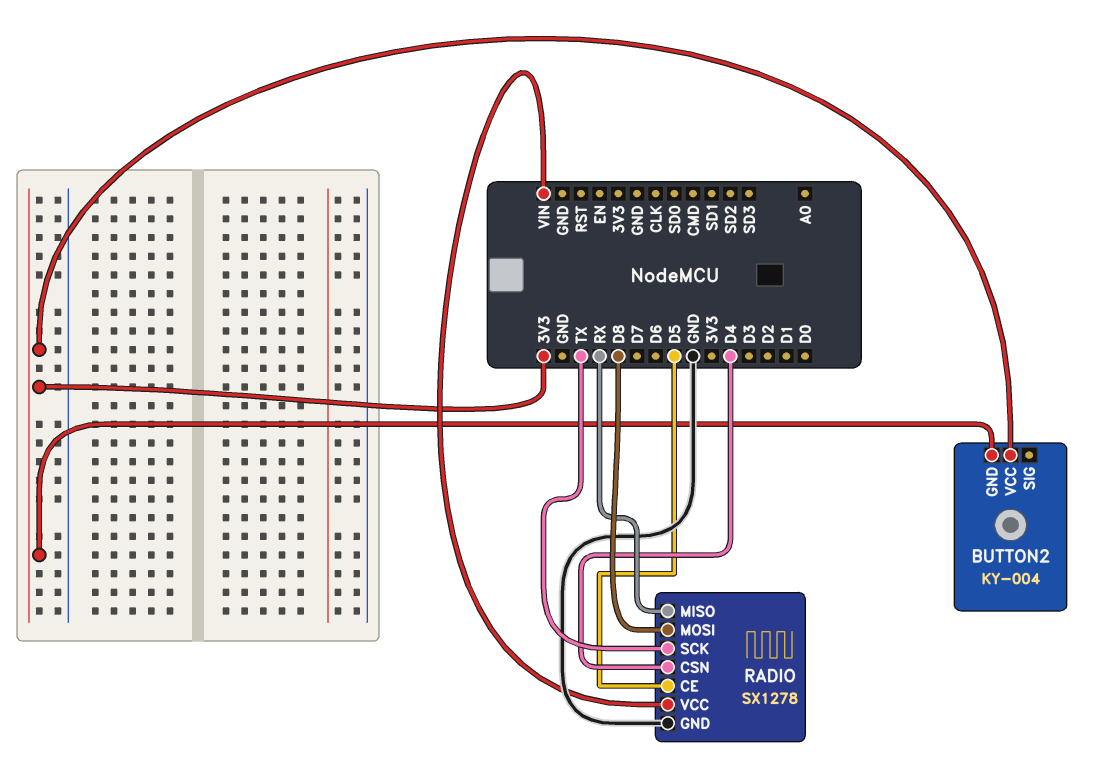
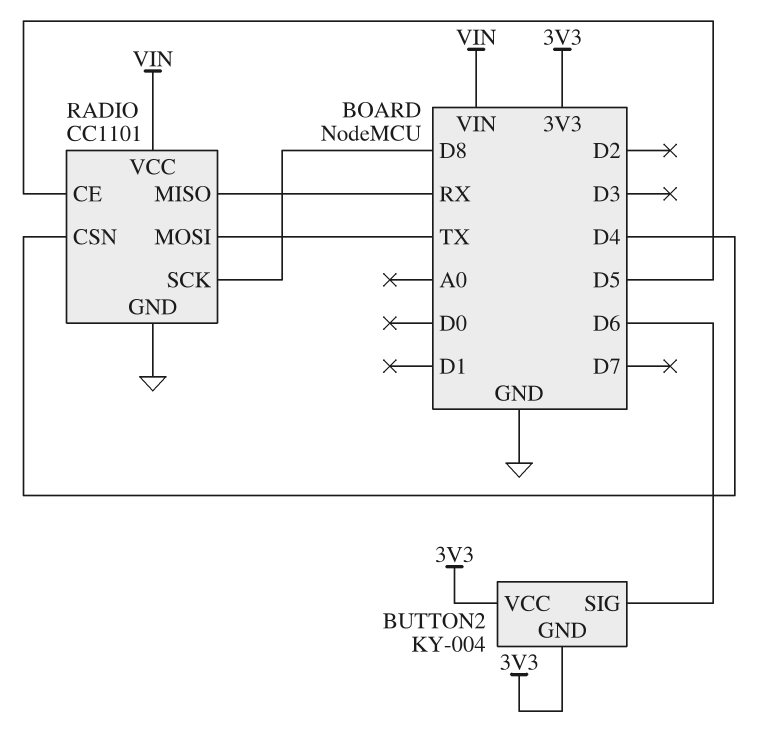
BUTTON2 pin SIG: none -> D6
RADIO: SX1278 -> CC1101
RADIO pin MOSI: D8 -> TX
RADIO pin SCK: TX -> D8

